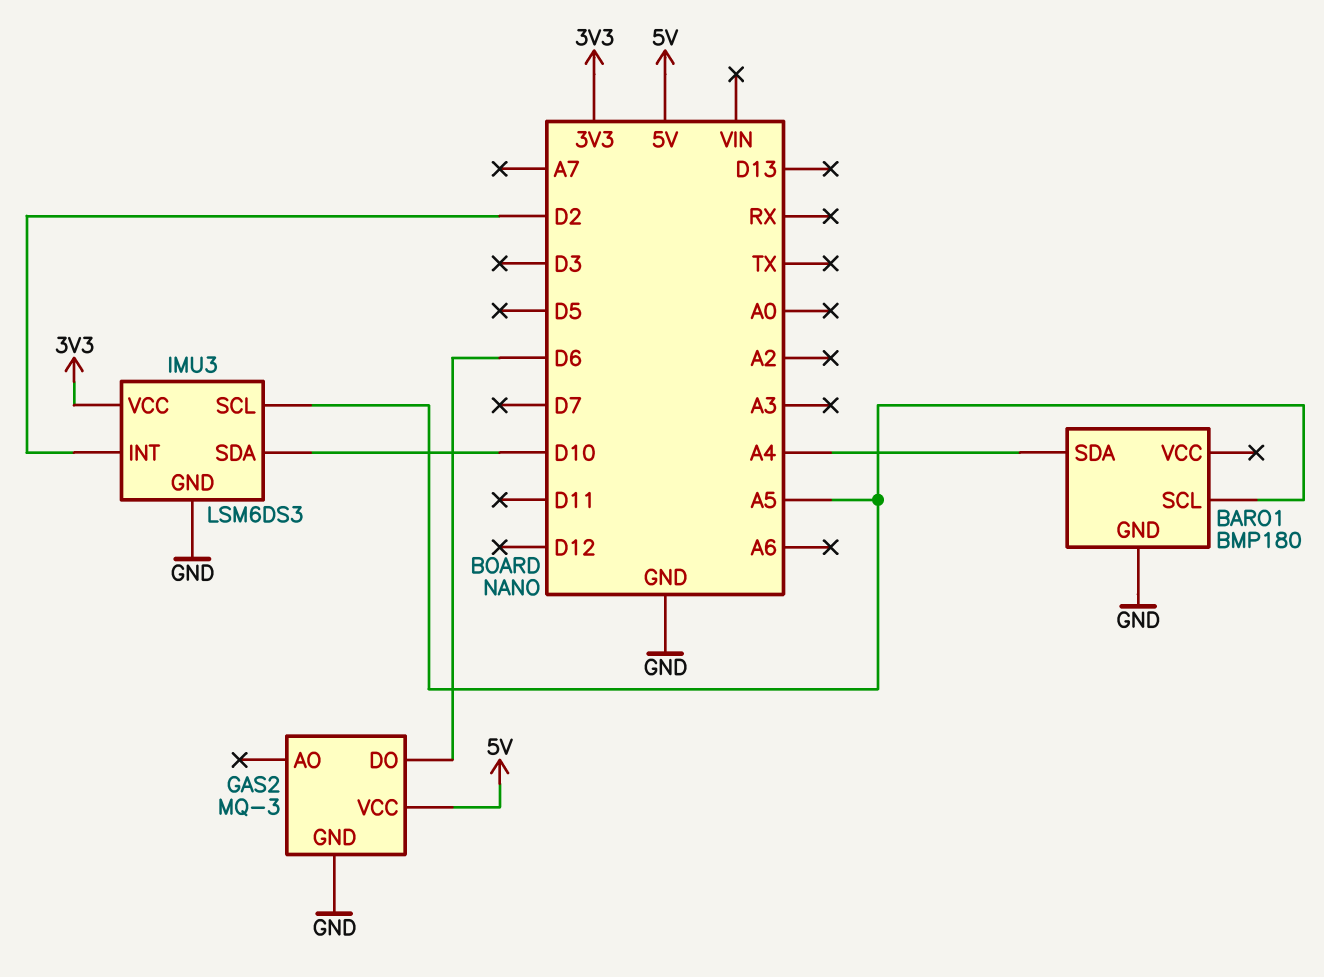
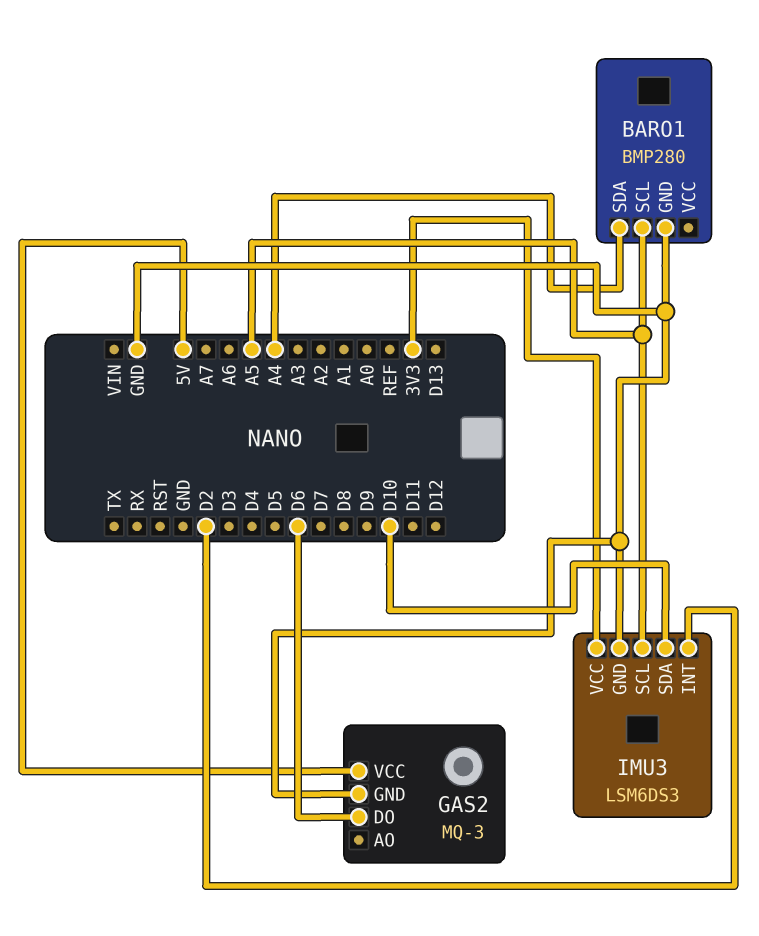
BARO1: BMP180 -> BMP280

